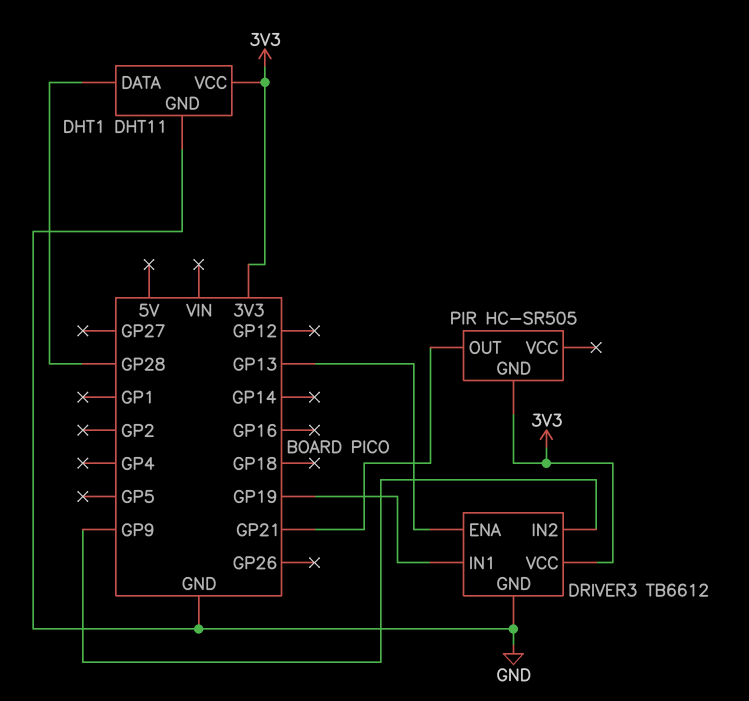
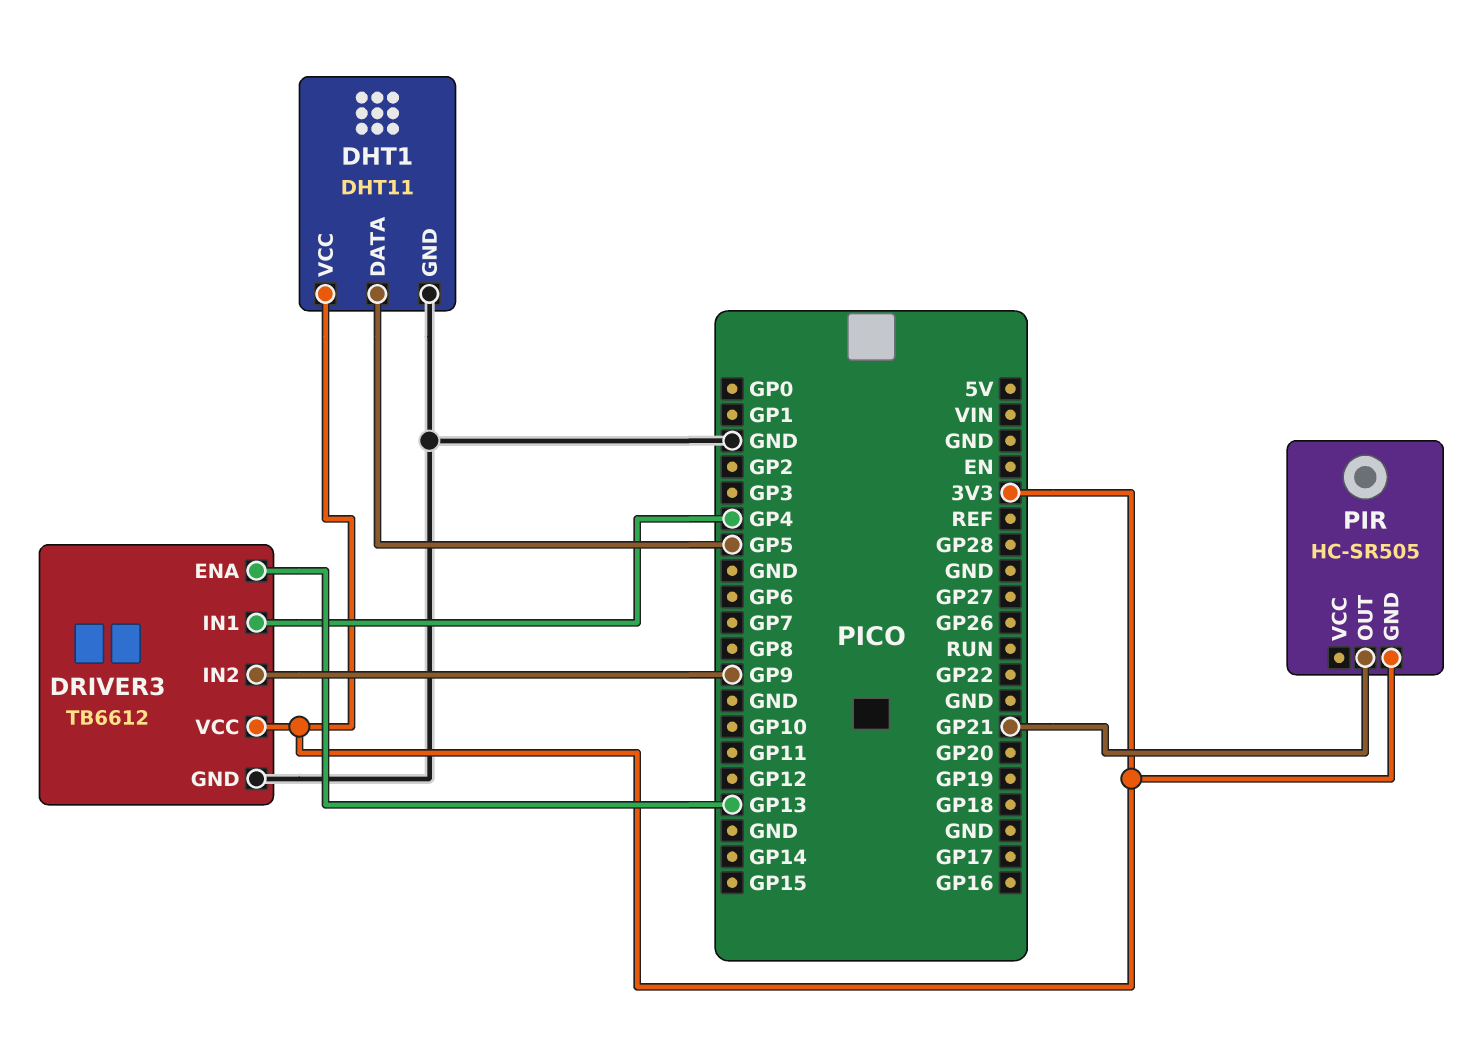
DHT1 pin DATA: GP28 -> GP5
DRIVER3 pin IN1: GP19 -> GP4

